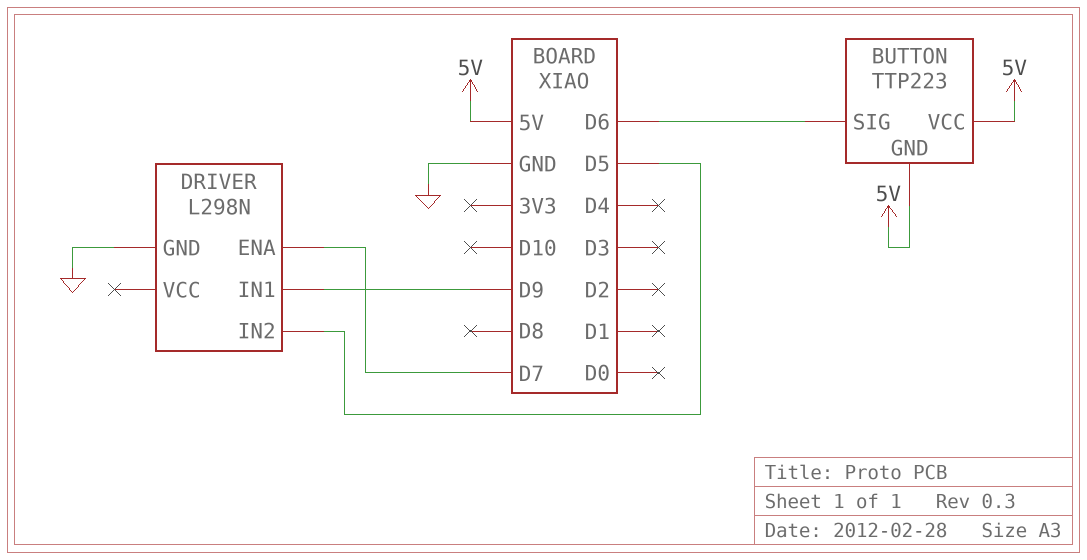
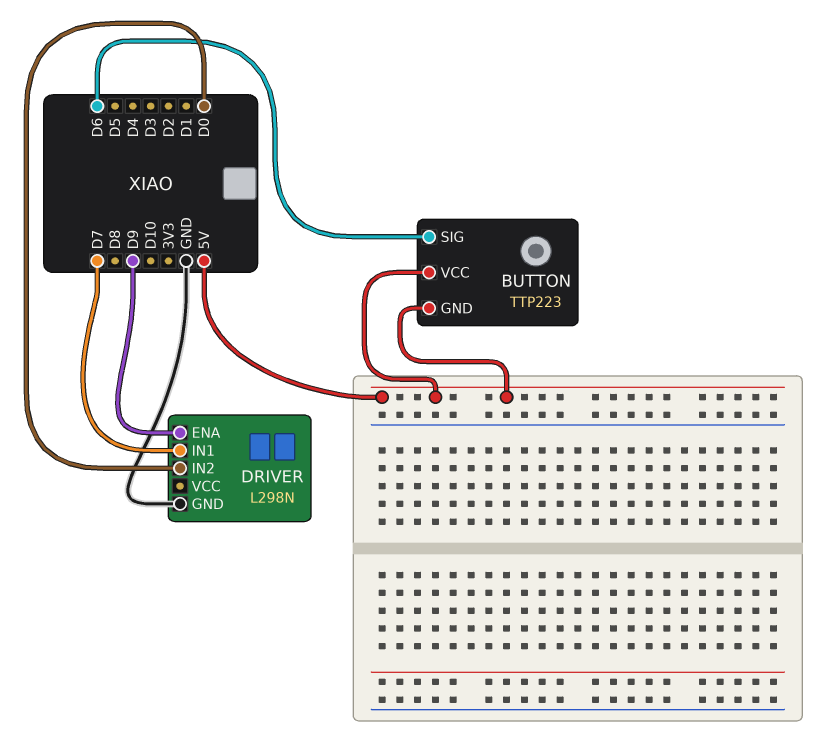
DRIVER pin ENA: D7 -> D9
DRIVER pin IN1: D9 -> D7
DRIVER pin IN2: D5 -> D0

